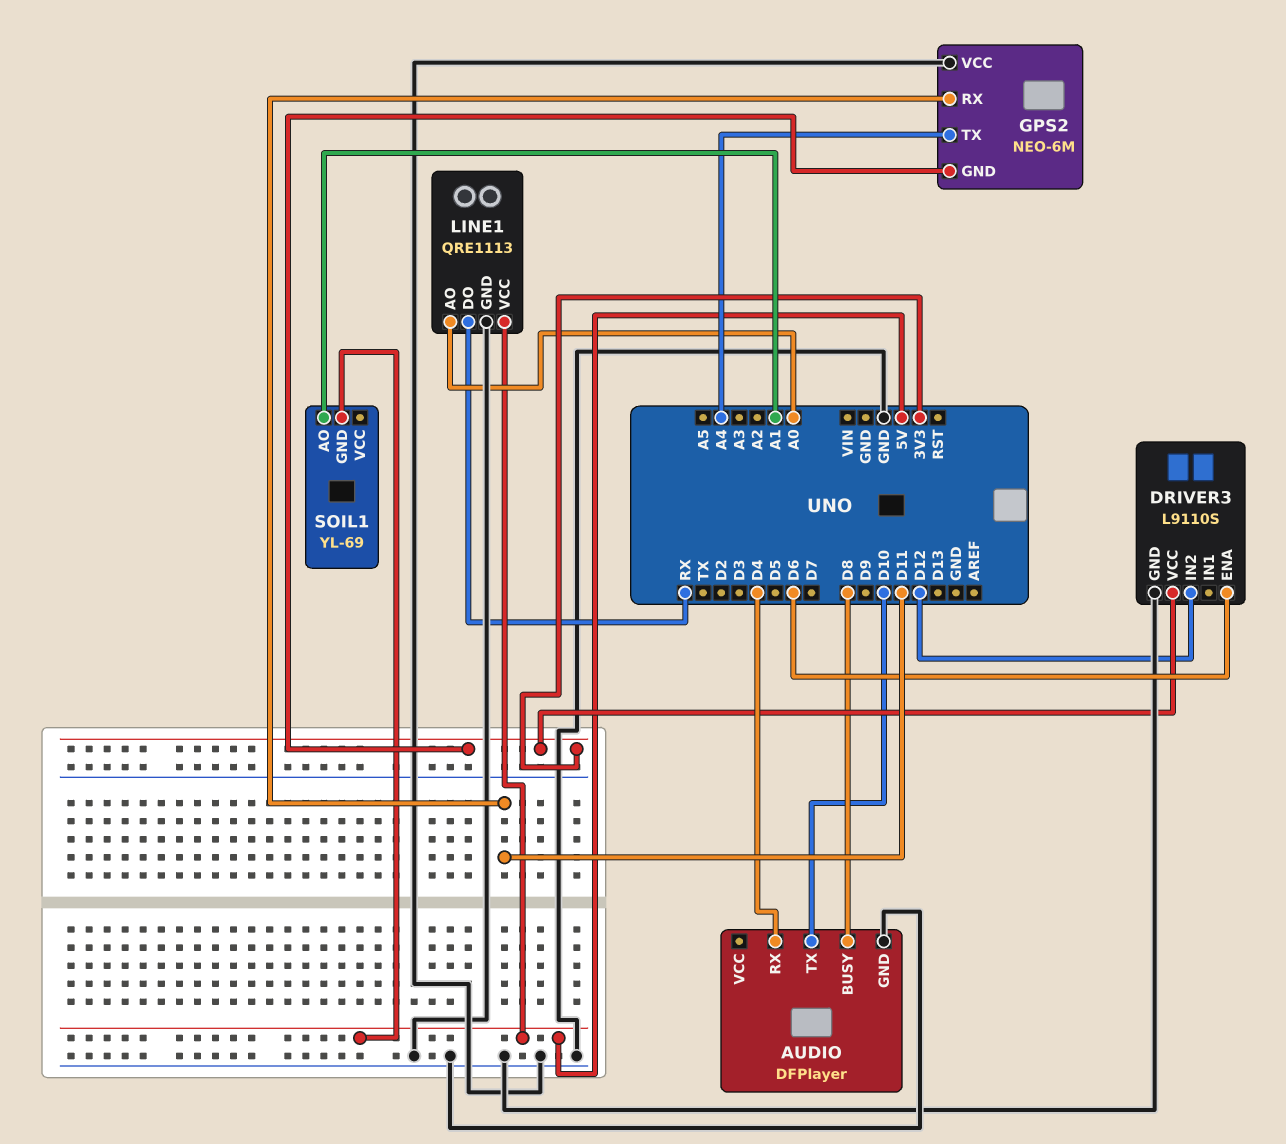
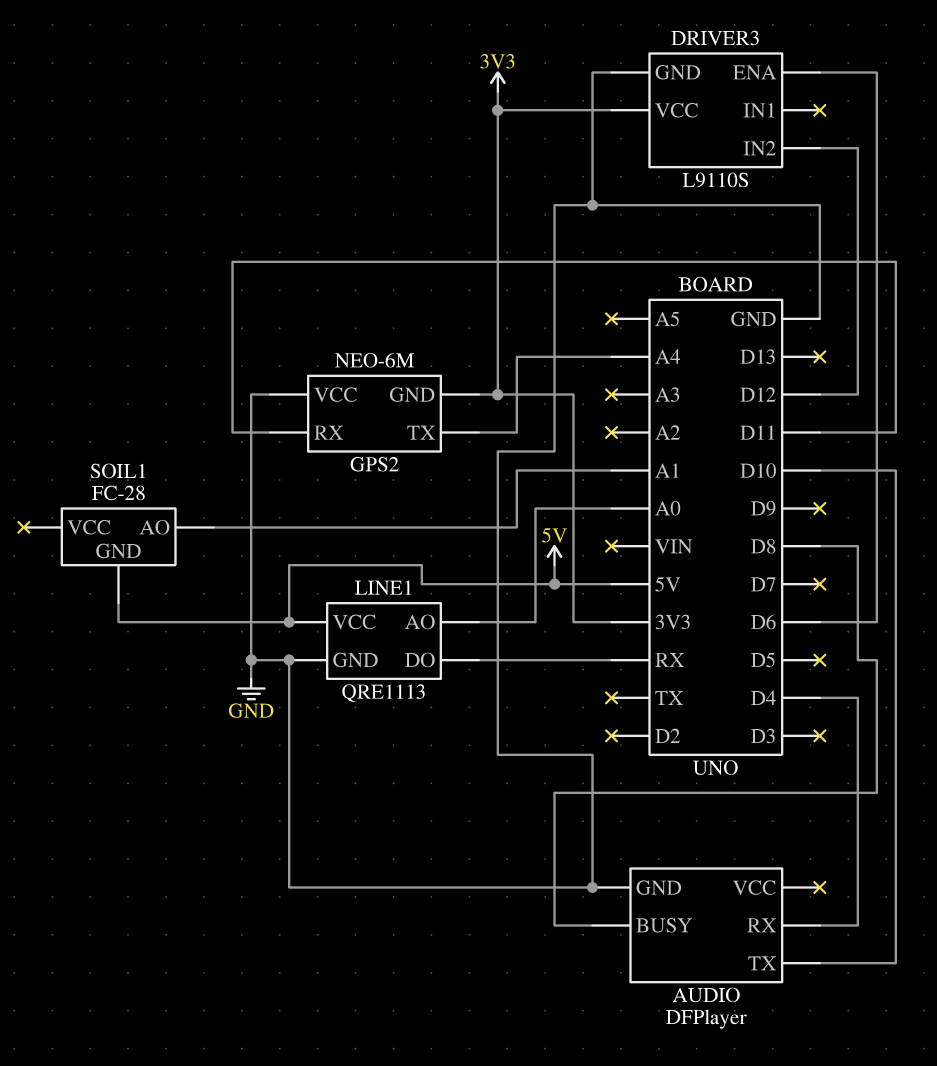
SOIL1: YL-69 -> FC-28

